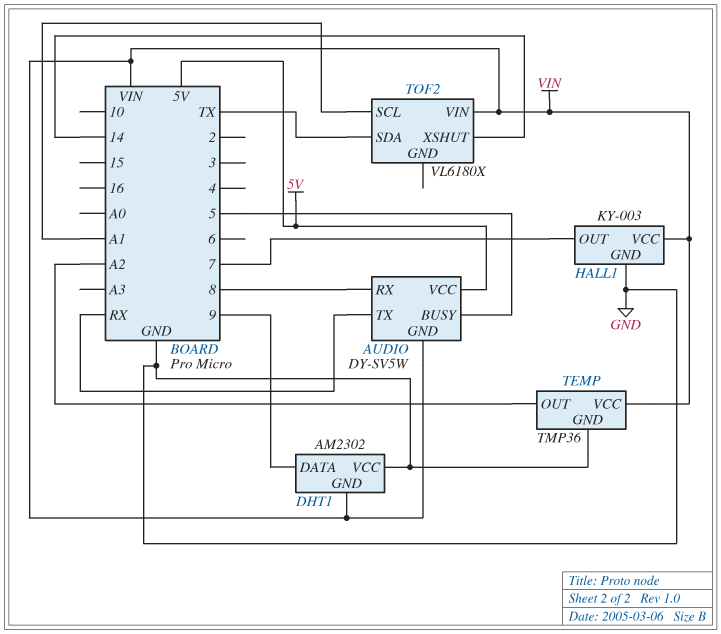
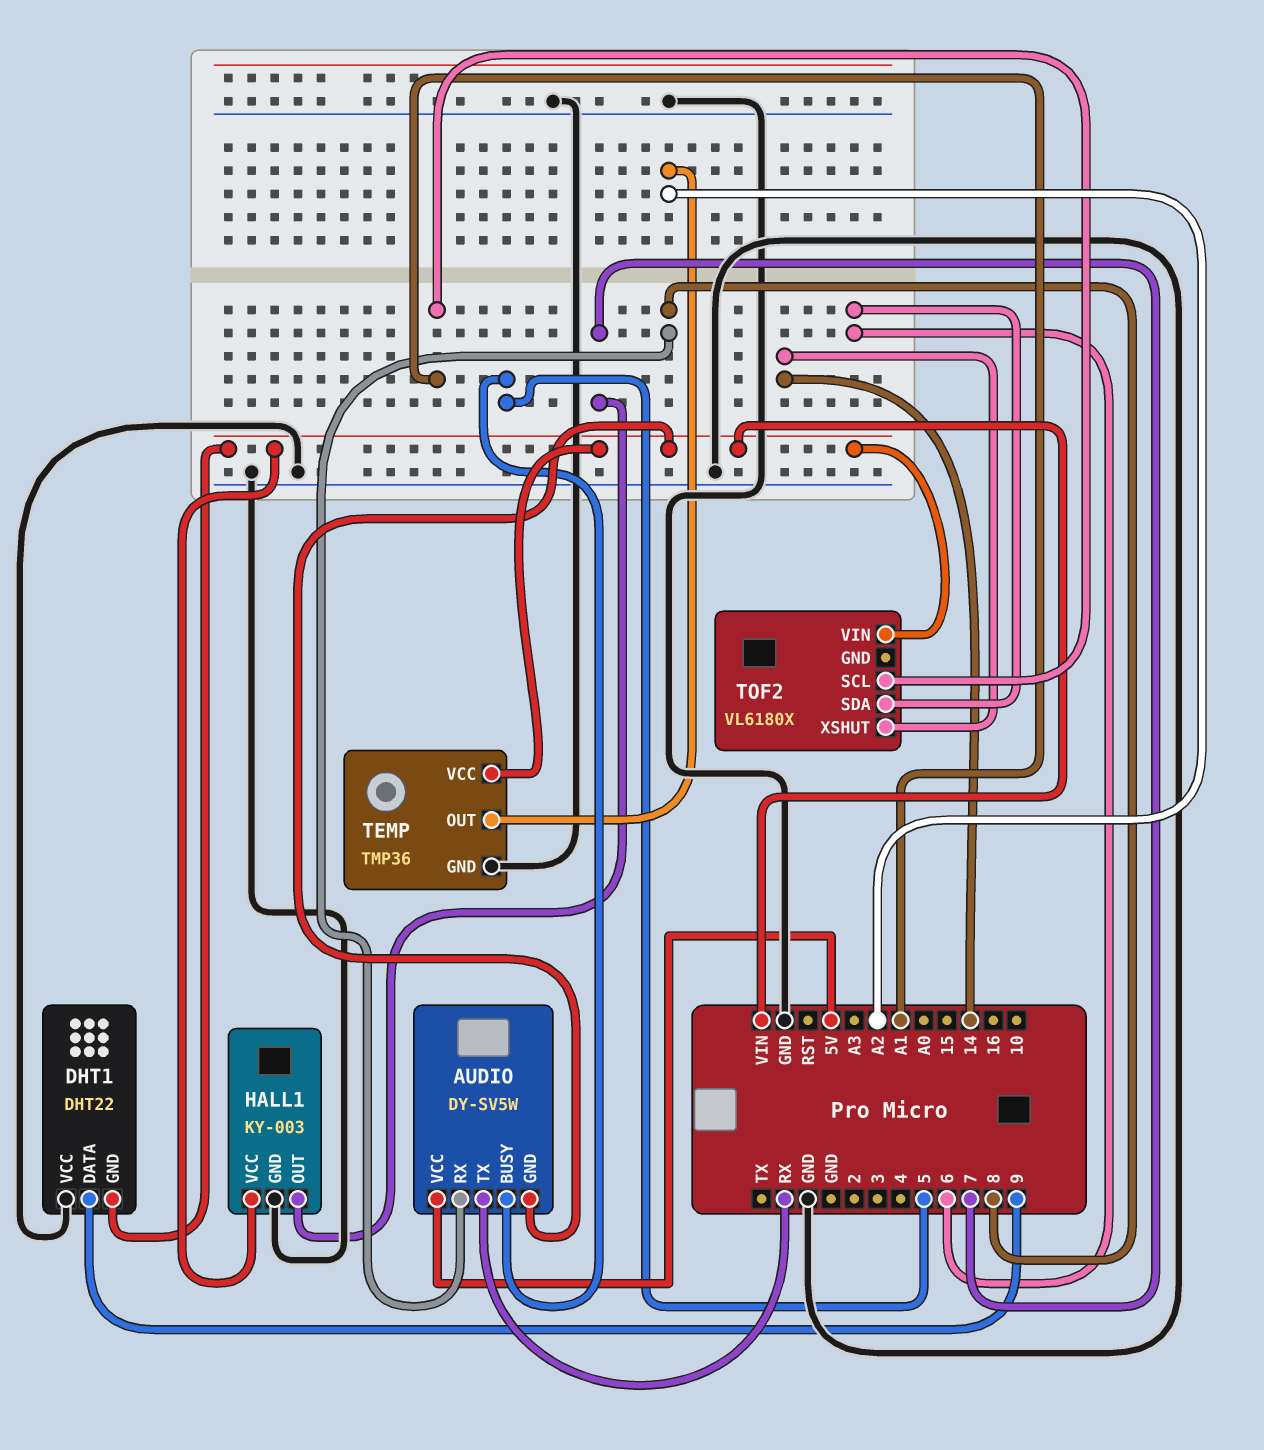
DHT1: AM2302 -> DHT22
TOF2 pin SDA: TX -> 6

